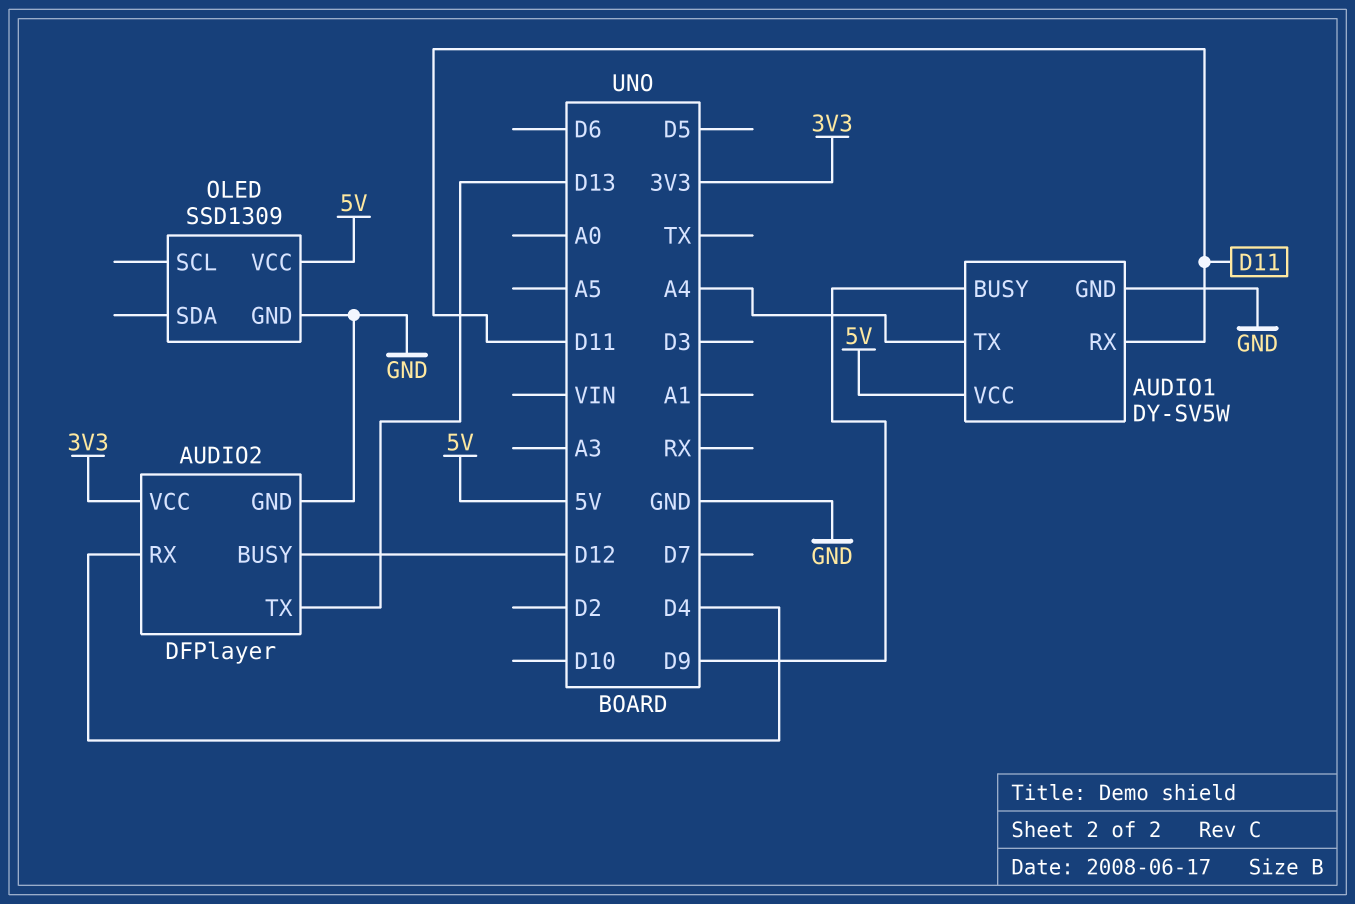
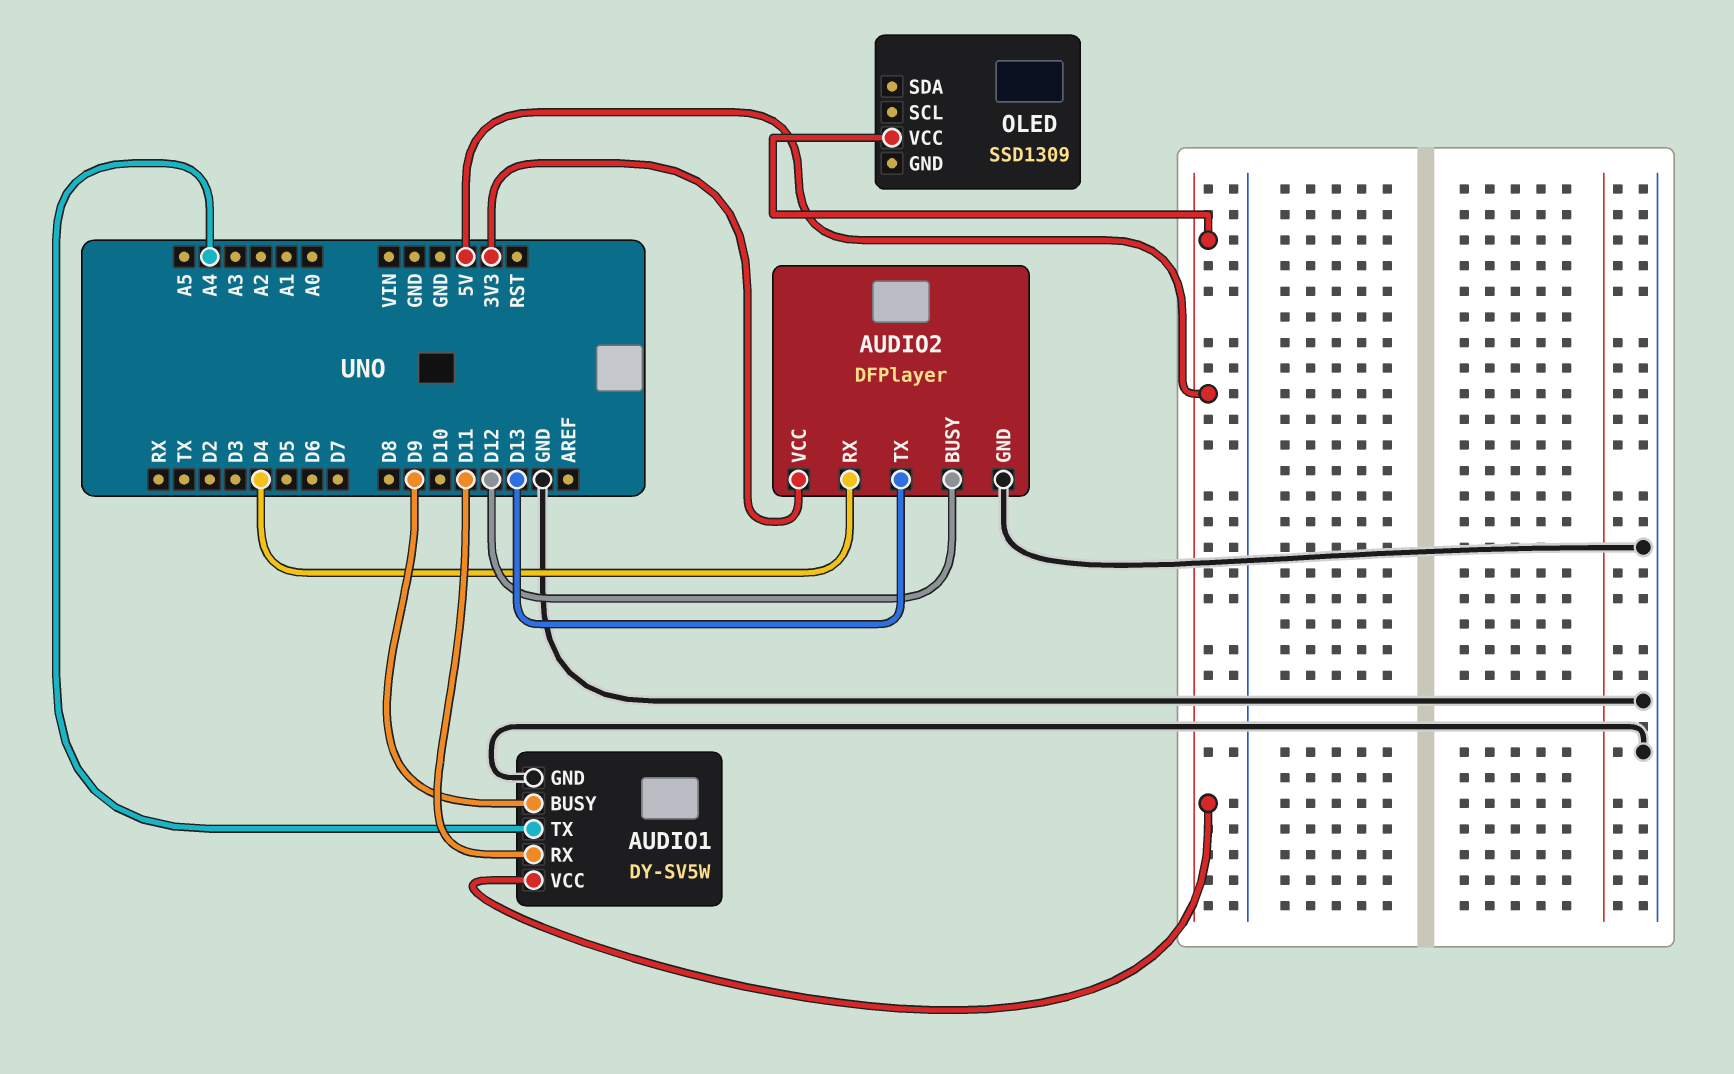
OLED pin GND: GND -> none

